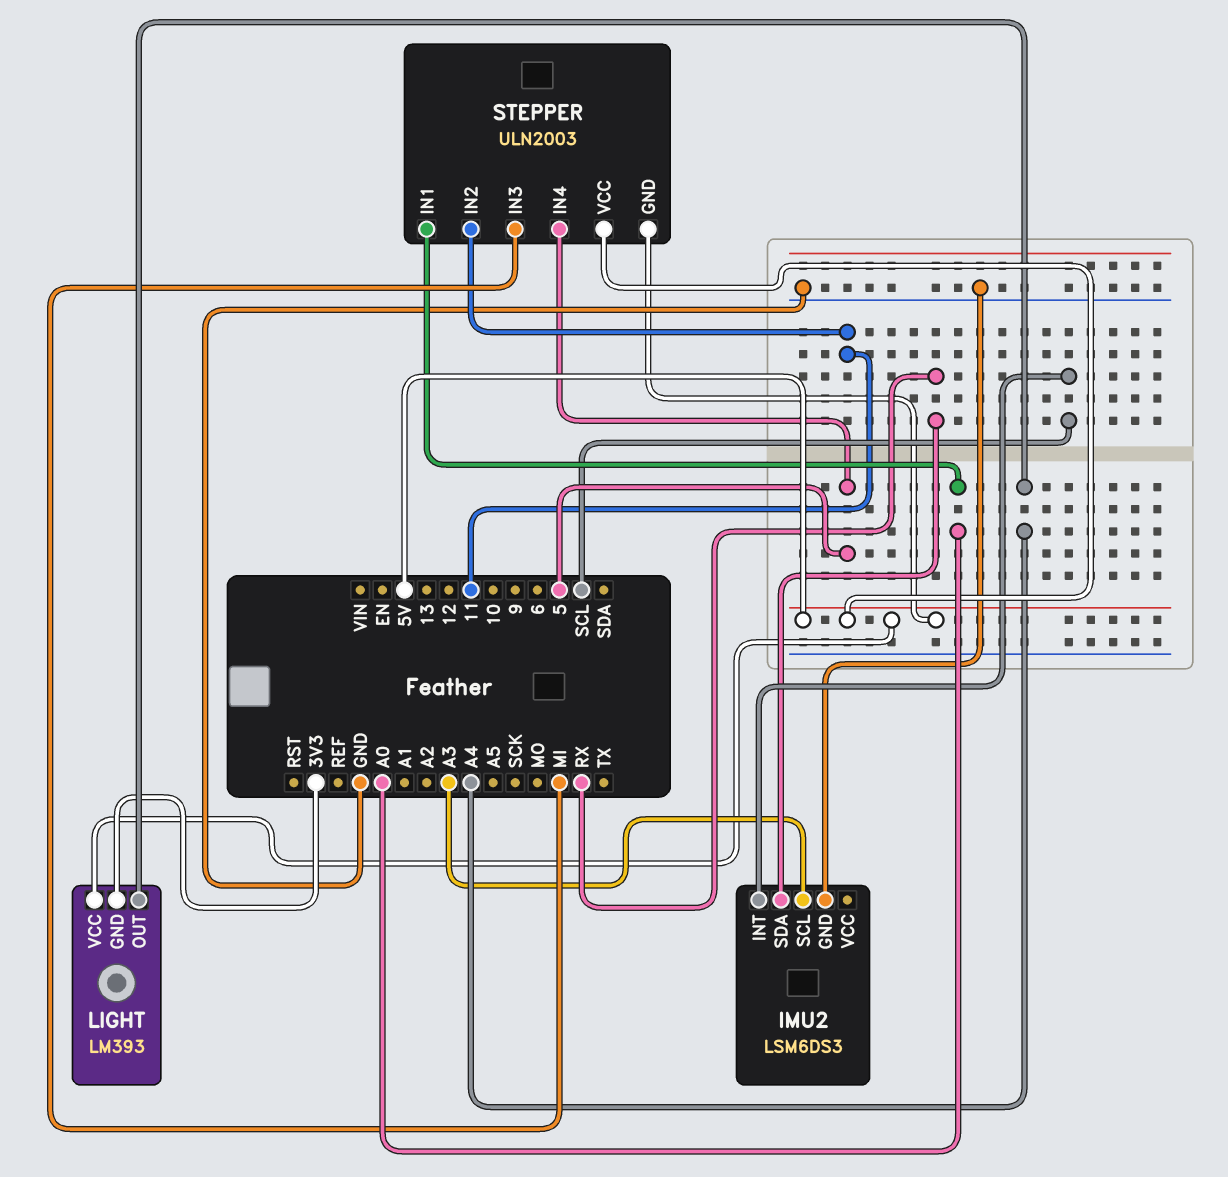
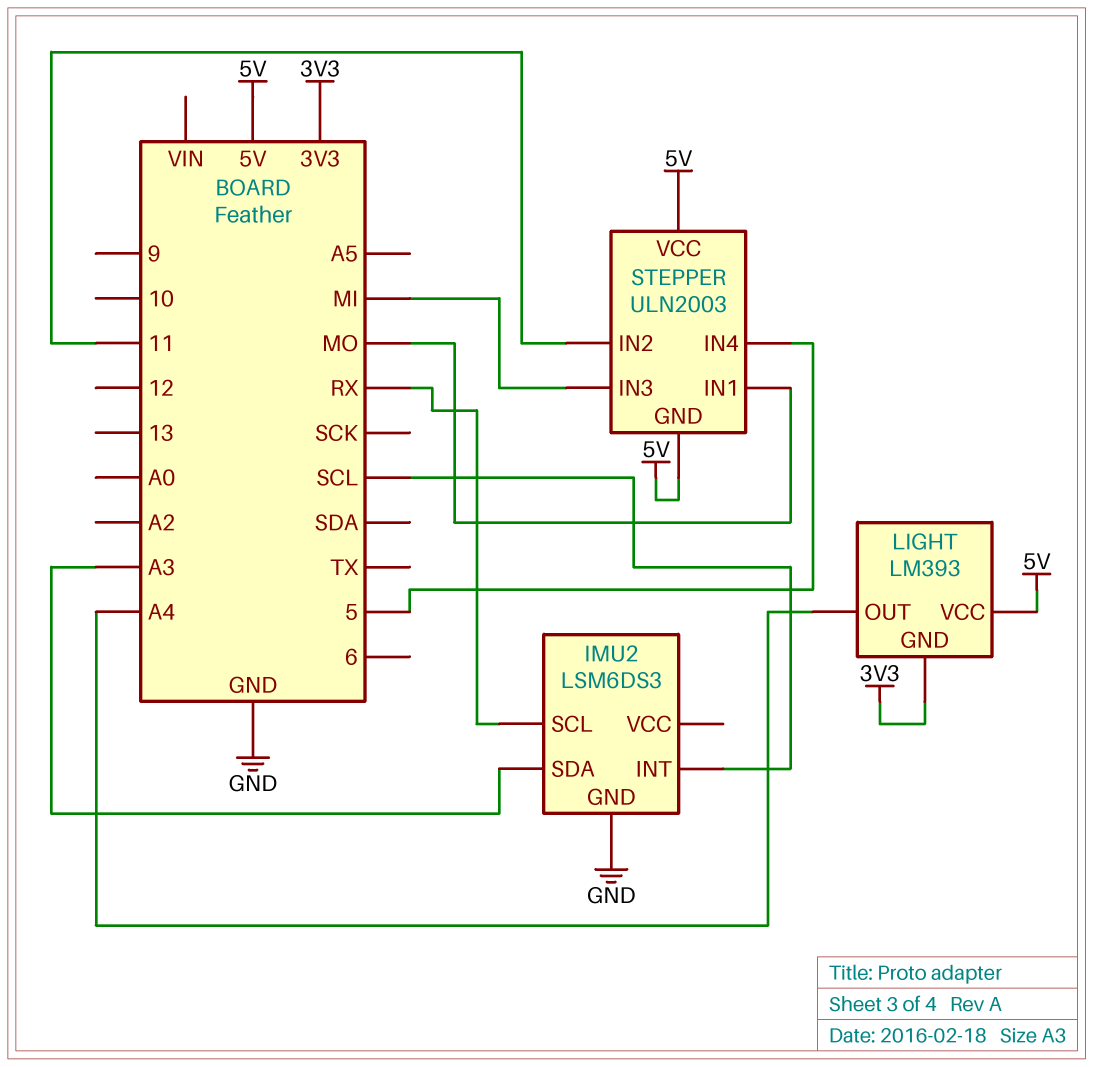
IMU2 pin SCL: A3 -> RX
IMU2 pin SDA: RX -> A3
STEPPER pin IN1: A0 -> MO

